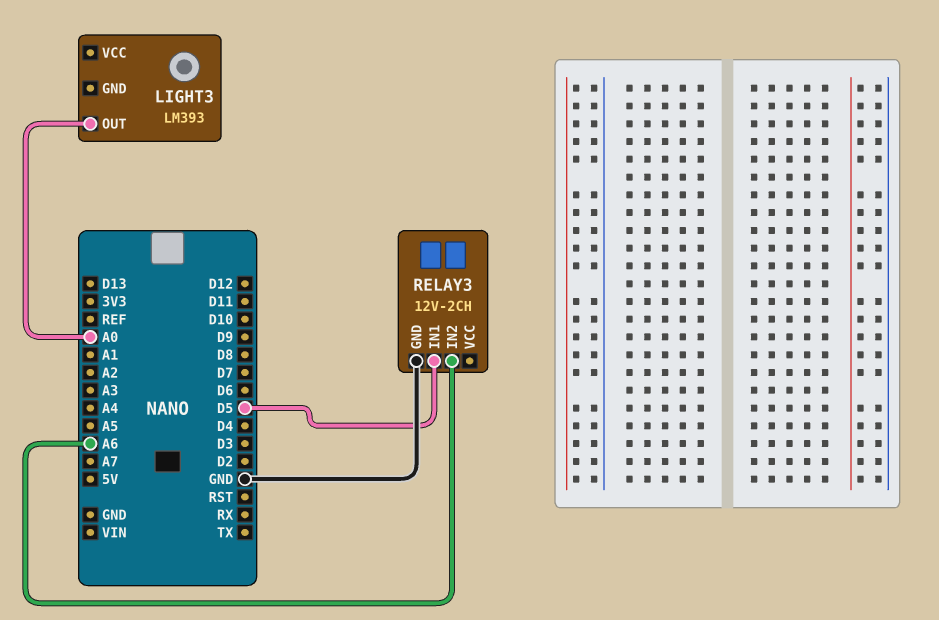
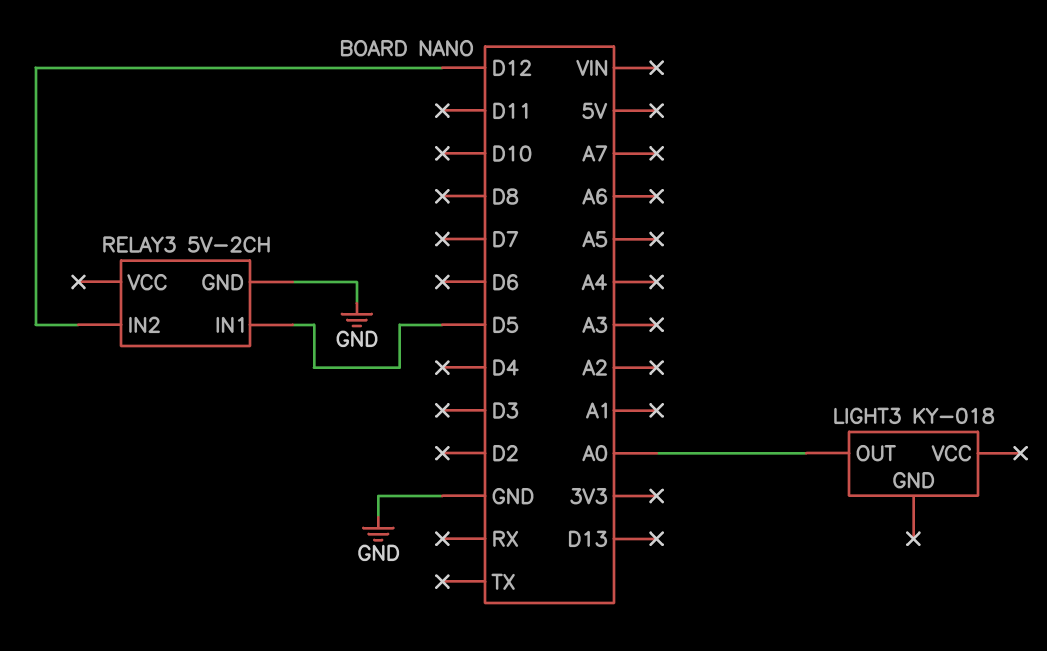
LIGHT3: LM393 -> KY-018
RELAY3: 12V-2CH -> 5V-2CH
RELAY3 pin IN2: A6 -> D12

